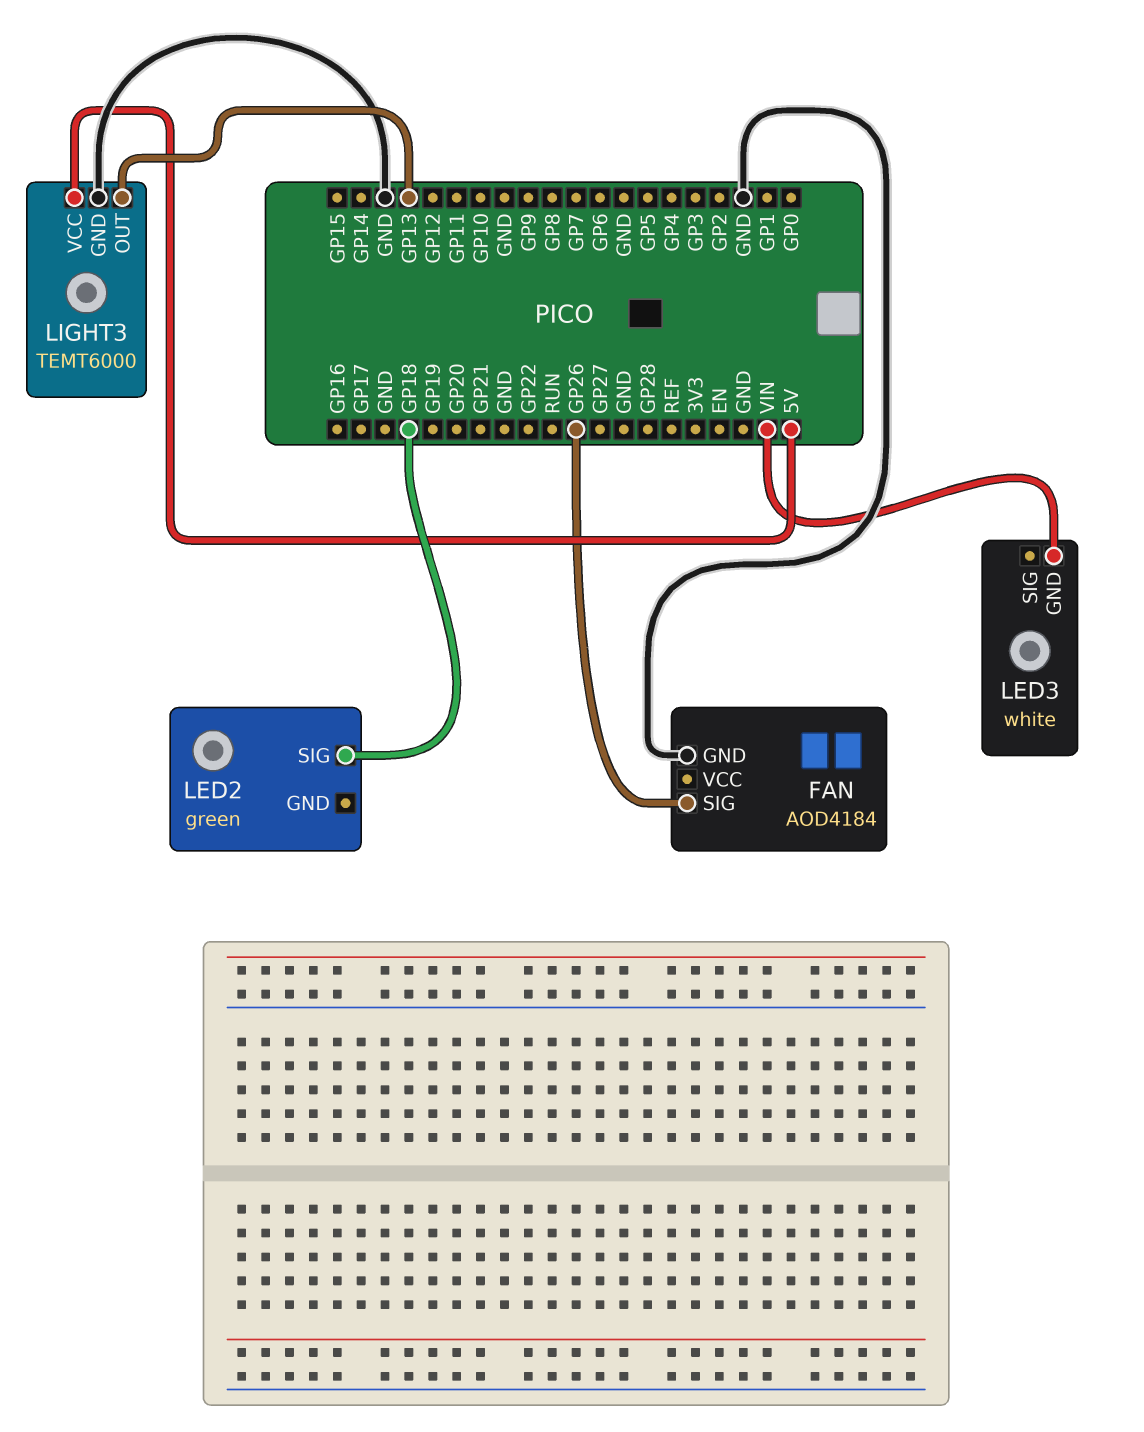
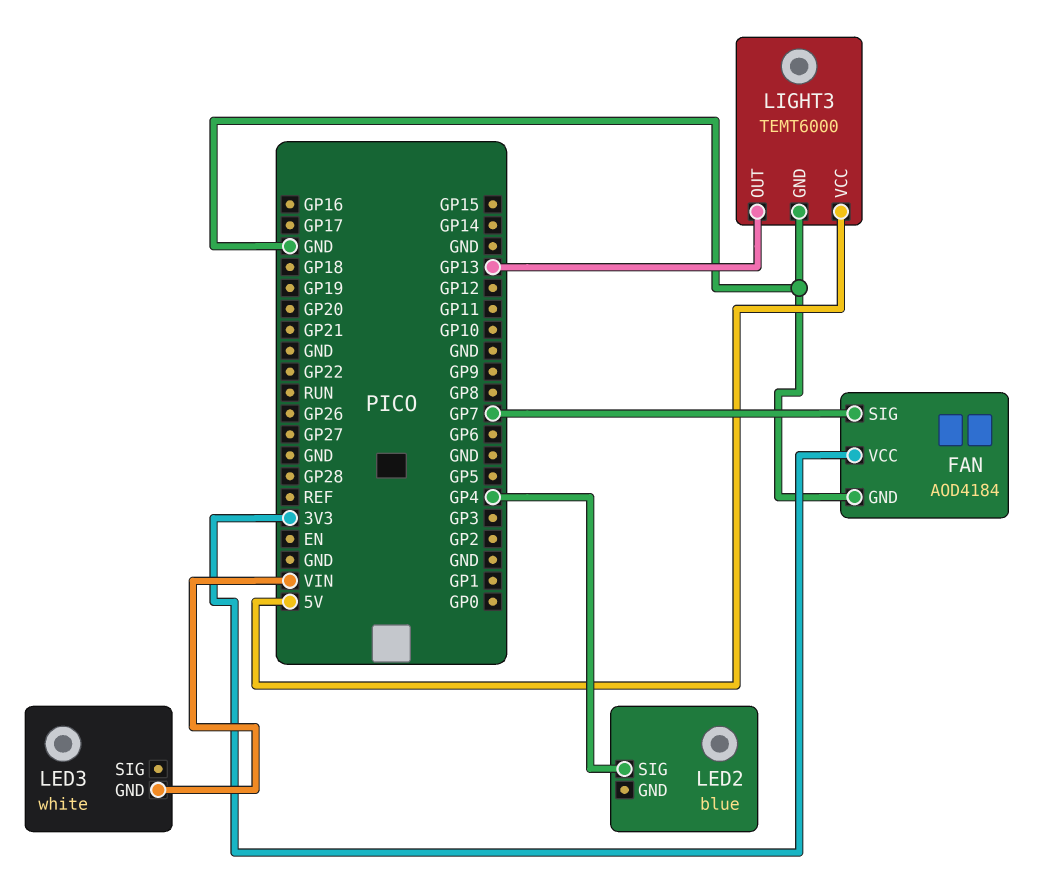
FAN pin SIG: GP26 -> GP7
FAN pin VCC: none -> 3V3
LED2: green -> blue
LED2 pin SIG: GP18 -> GP4

